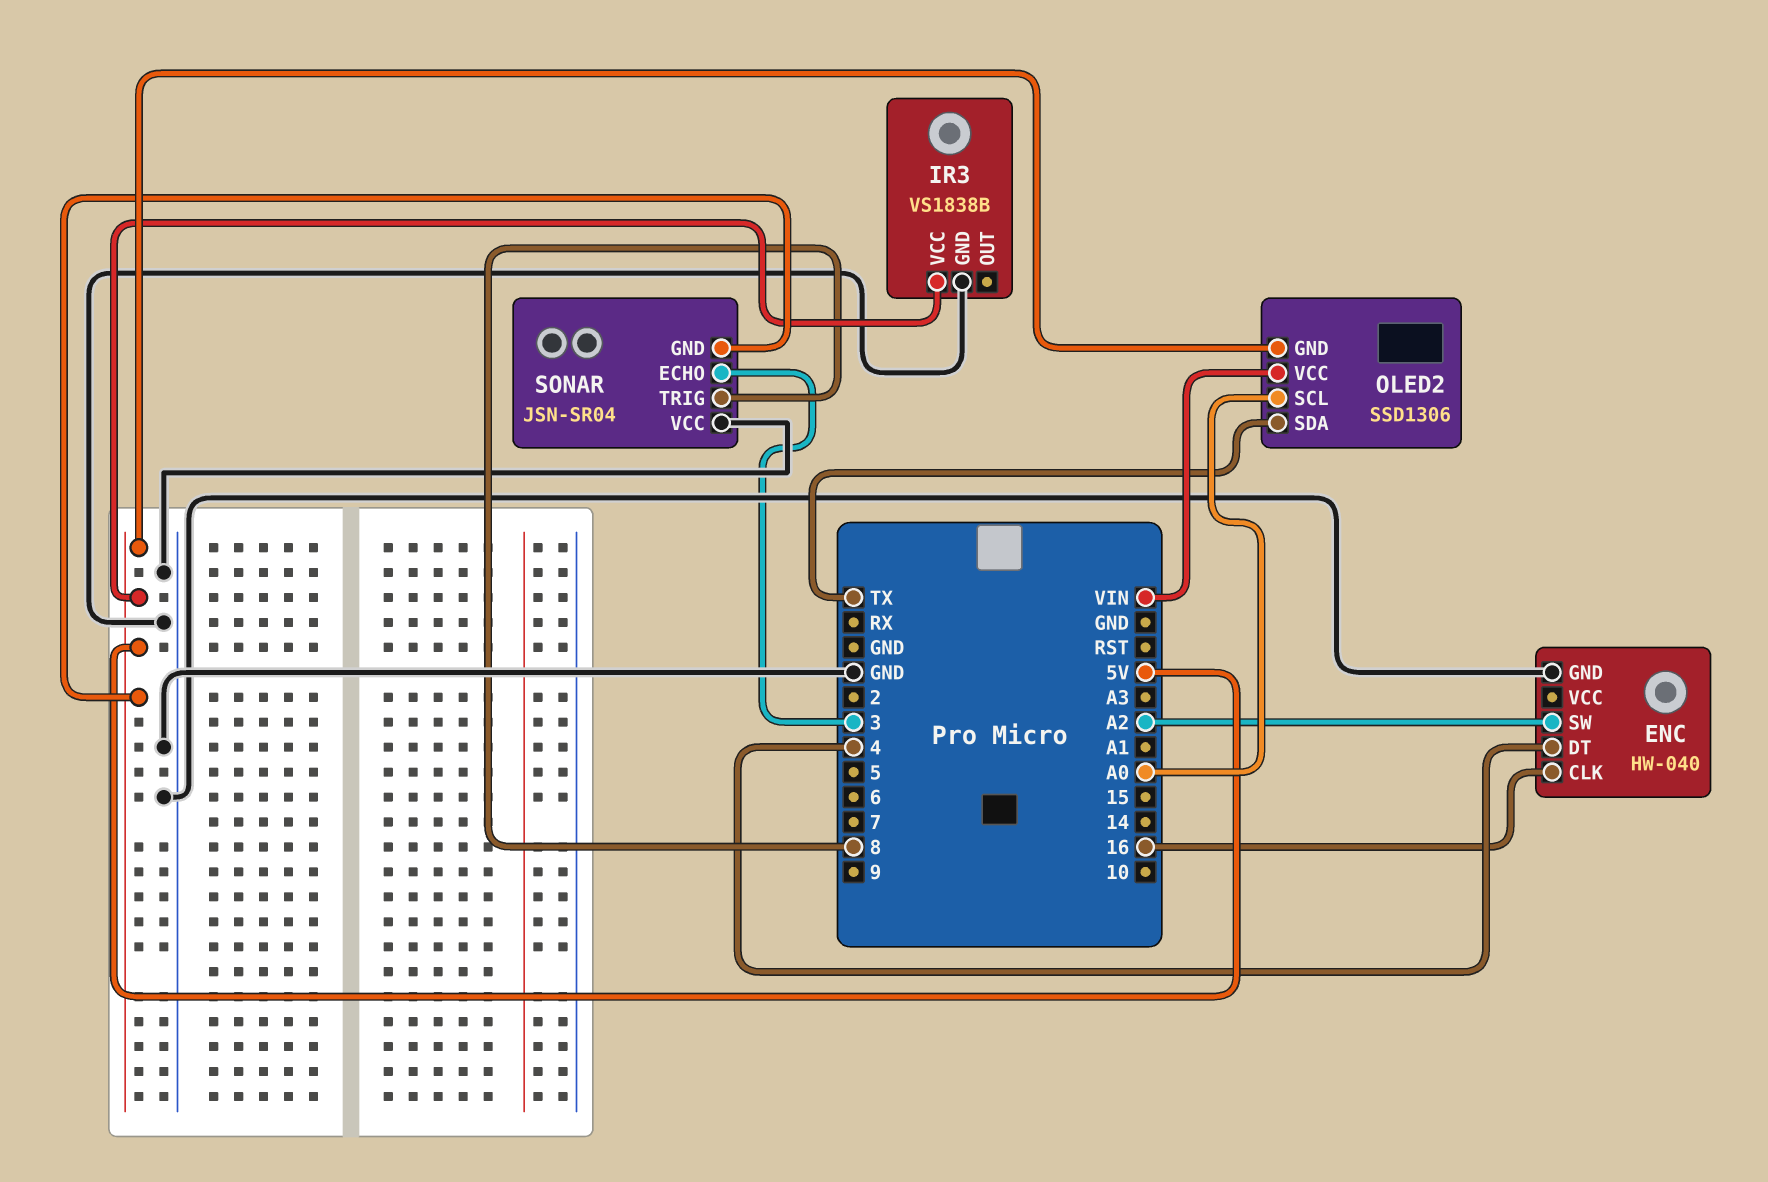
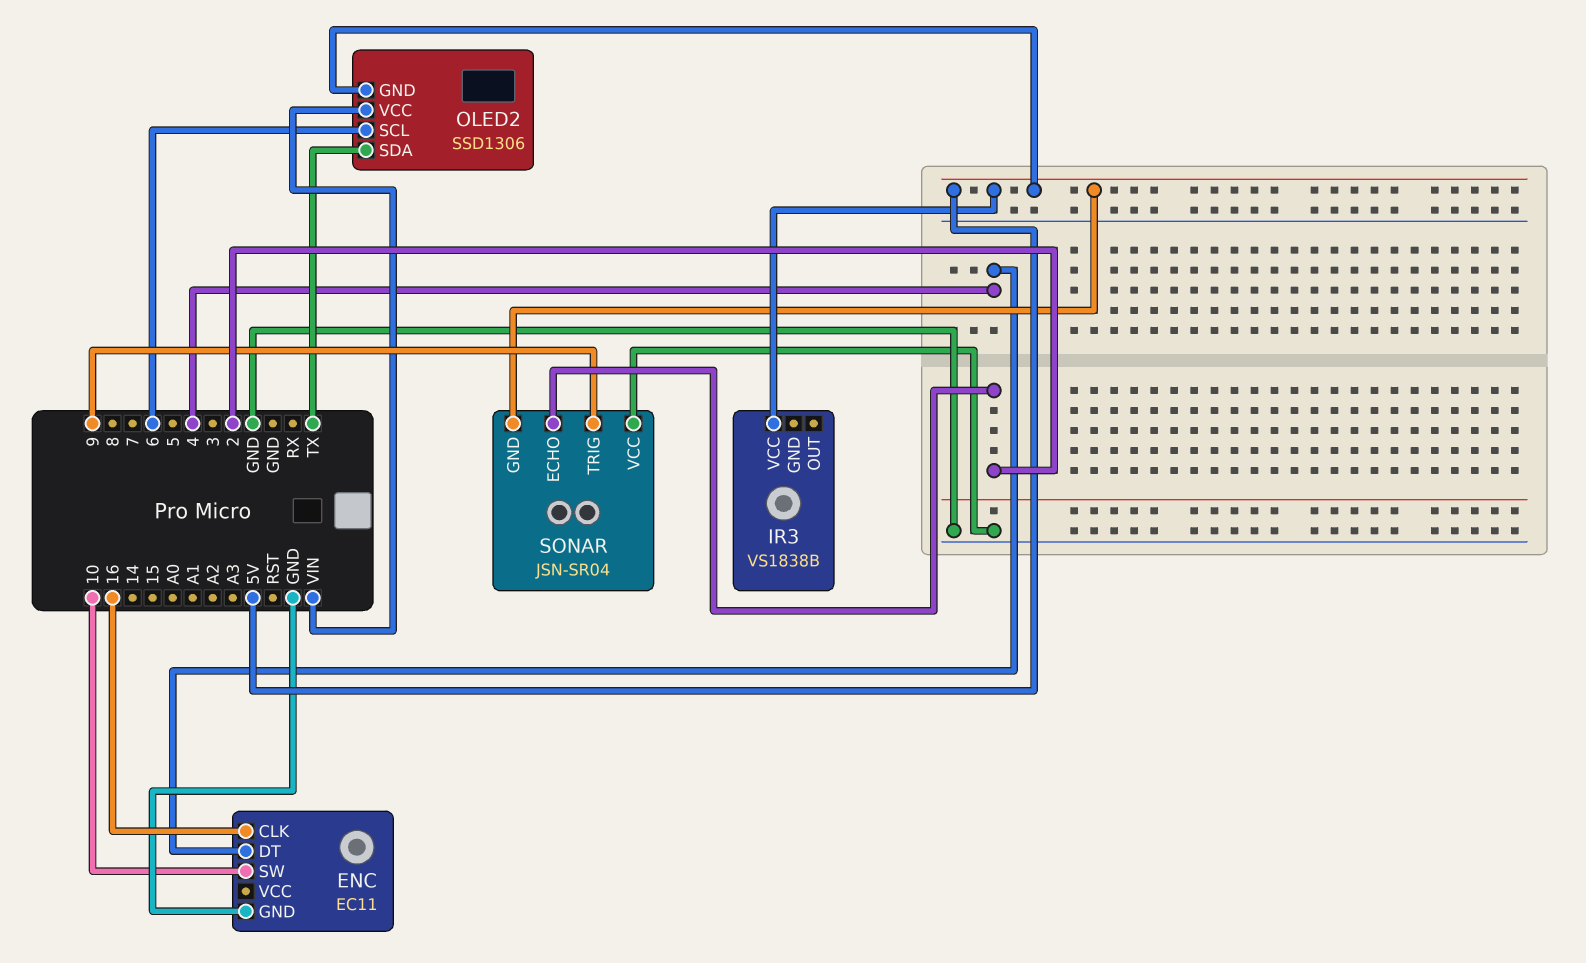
ENC: HW-040 -> EC11
ENC pin SW: A2 -> 10
IR3 pin GND: GND -> none
OLED2 pin SCL: A0 -> 6
SONAR pin ECHO: 3 -> 2
SONAR pin TRIG: 8 -> 9

